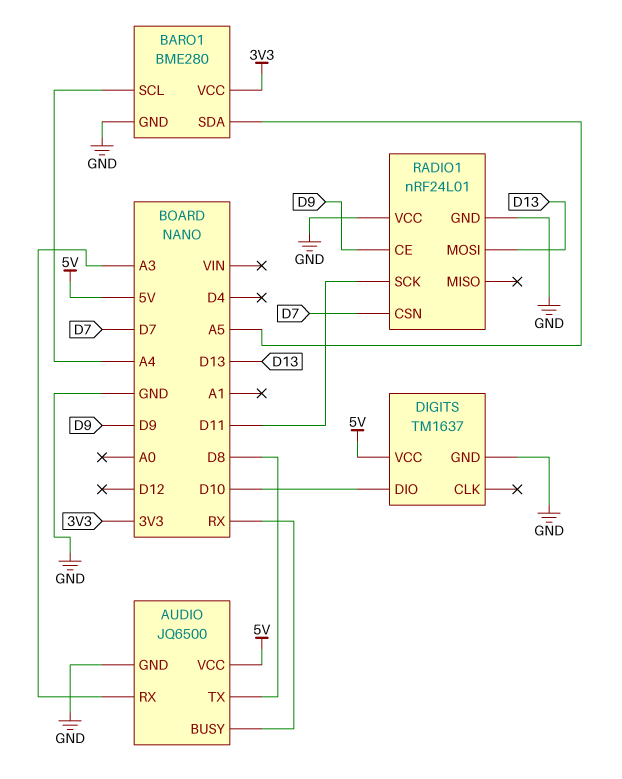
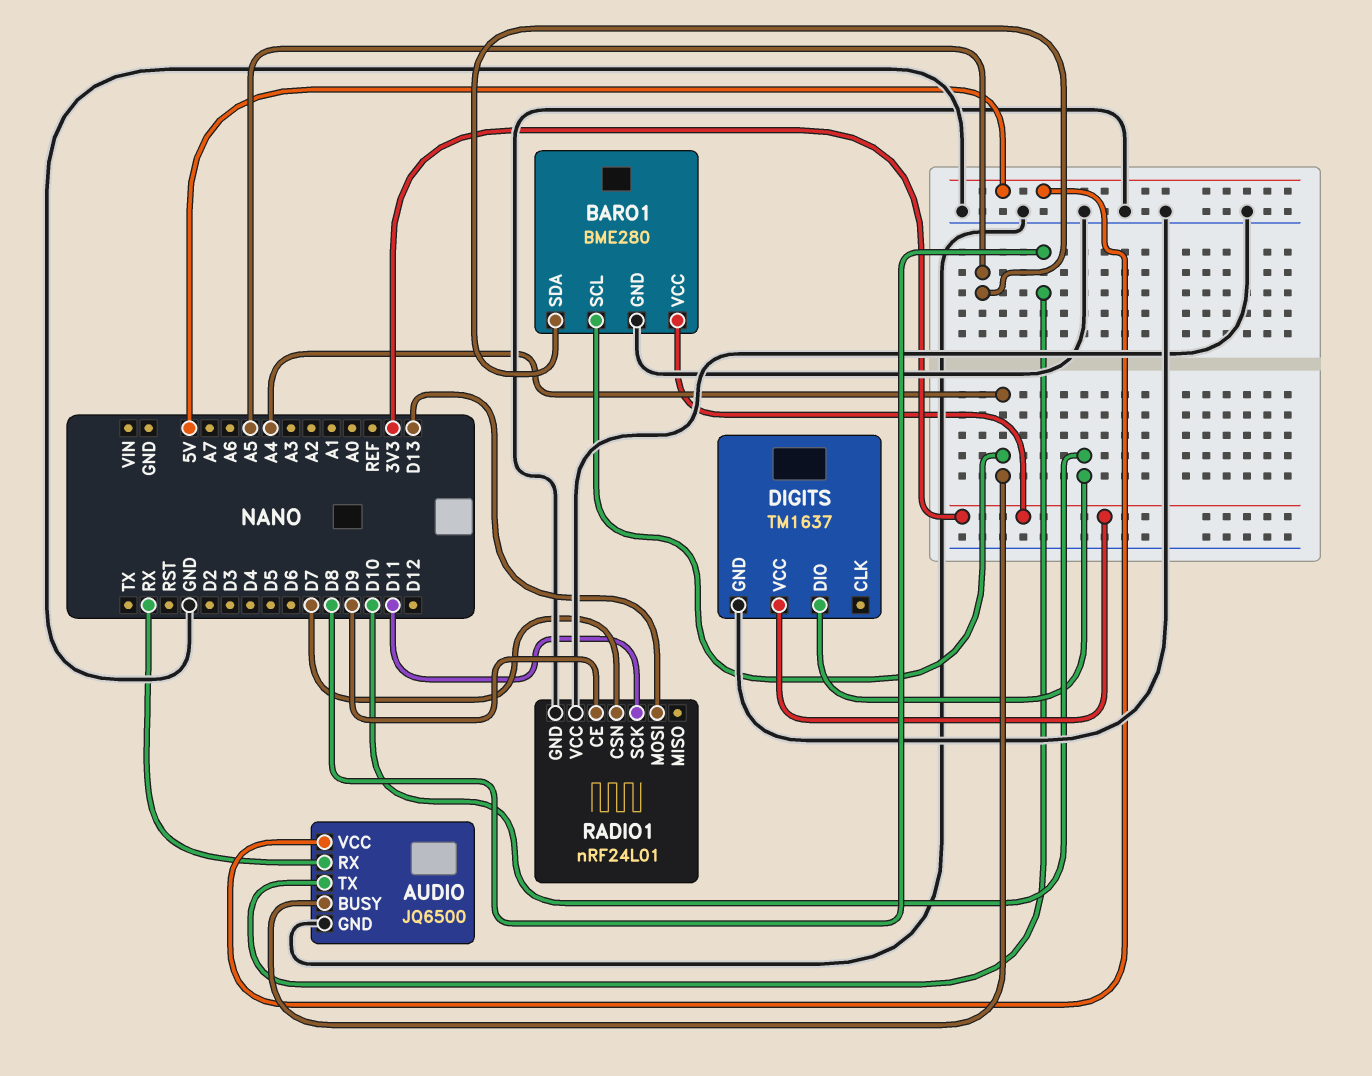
AUDIO pin BUSY: RX -> A4
AUDIO pin RX: A3 -> RX
DIGITS pin VCC: 5V -> 3V3

